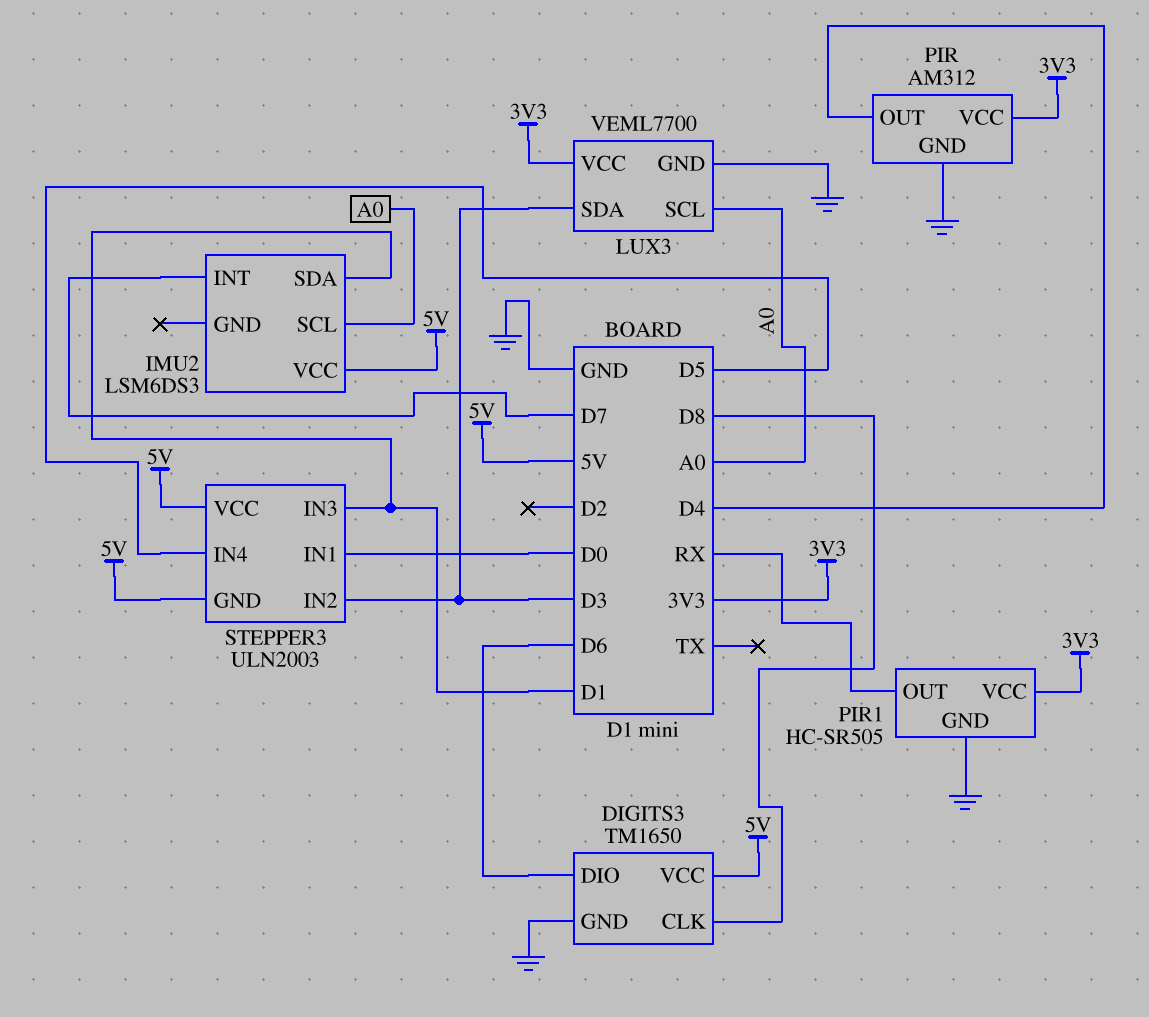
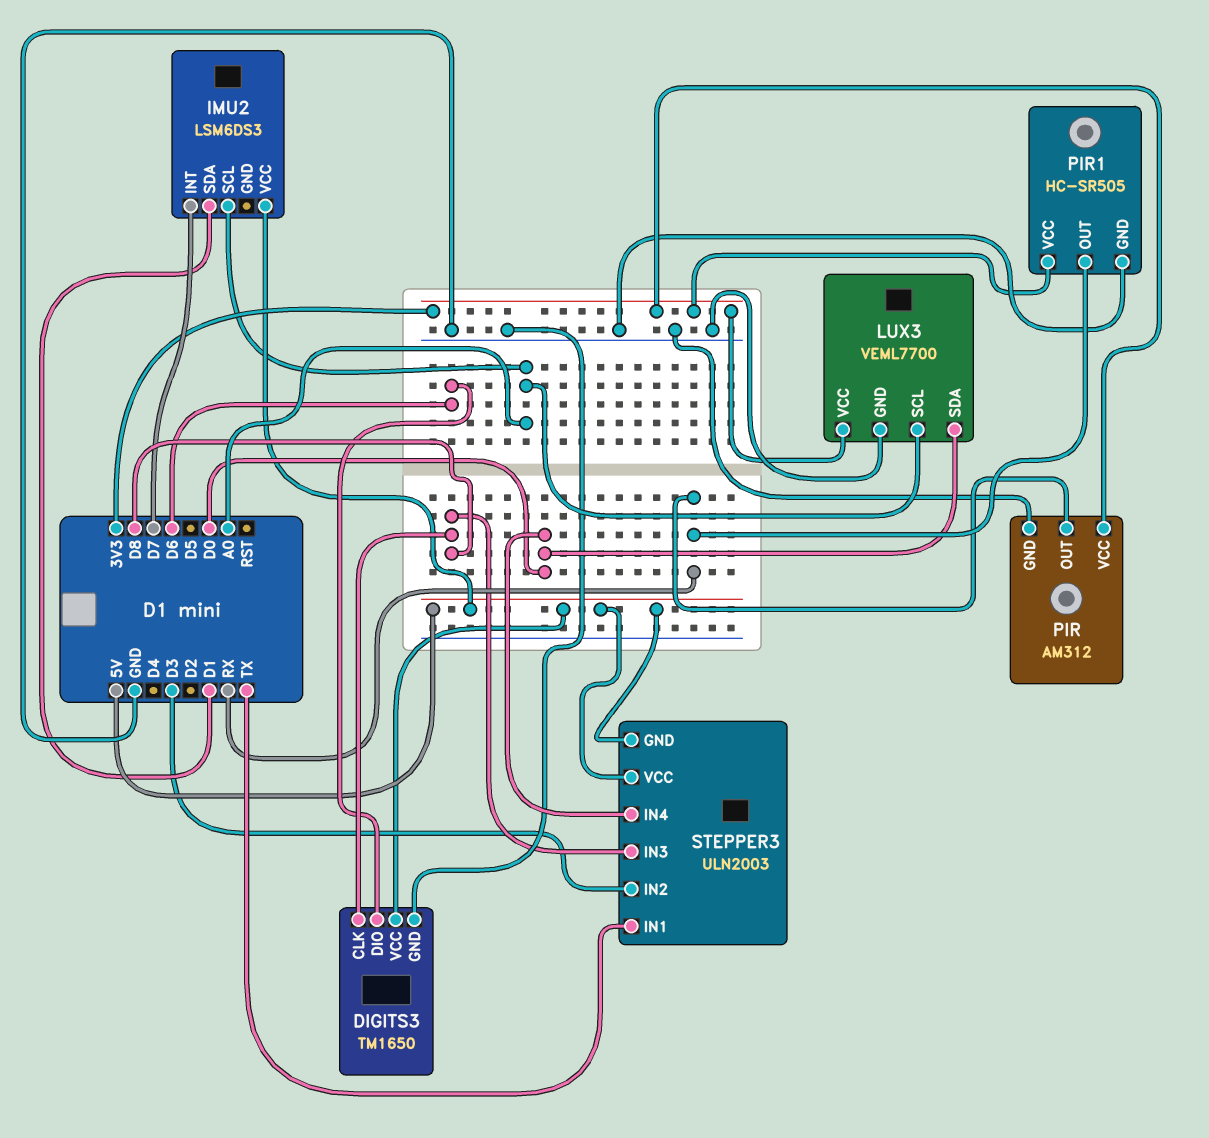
LUX3 pin SDA: D3 -> D0
PIR pin OUT: D4 -> RX
STEPPER3 pin IN1: D0 -> TX
STEPPER3 pin IN3: D1 -> D8
STEPPER3 pin IN4: D5 -> D0

